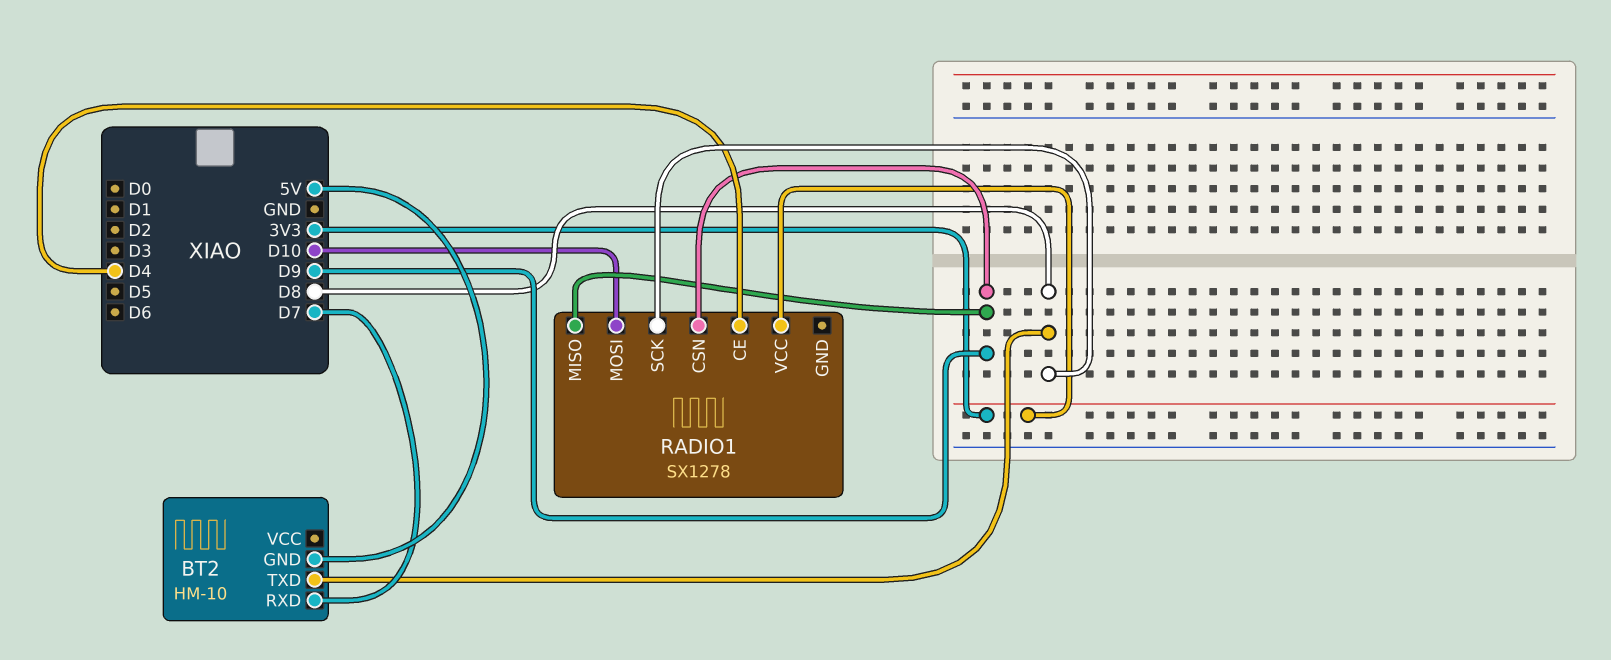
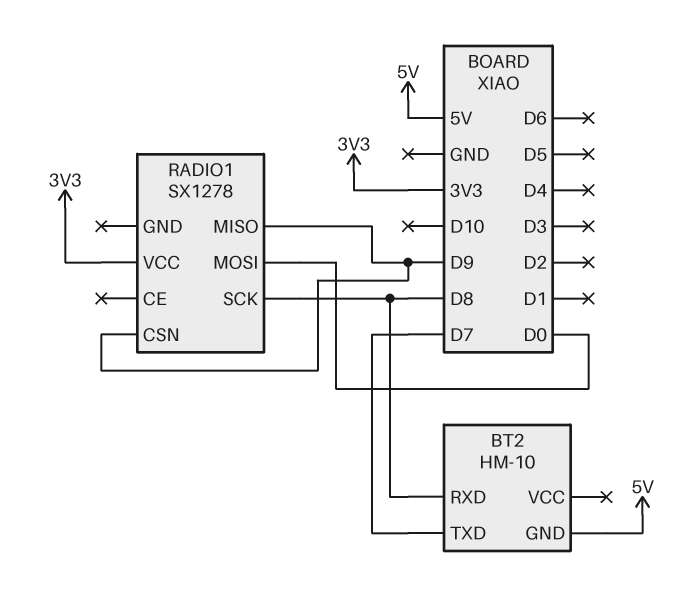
BT2 pin RXD: D7 -> D8
BT2 pin TXD: D8 -> D7
RADIO1 pin CE: D4 -> none
RADIO1 pin MOSI: D10 -> D0

